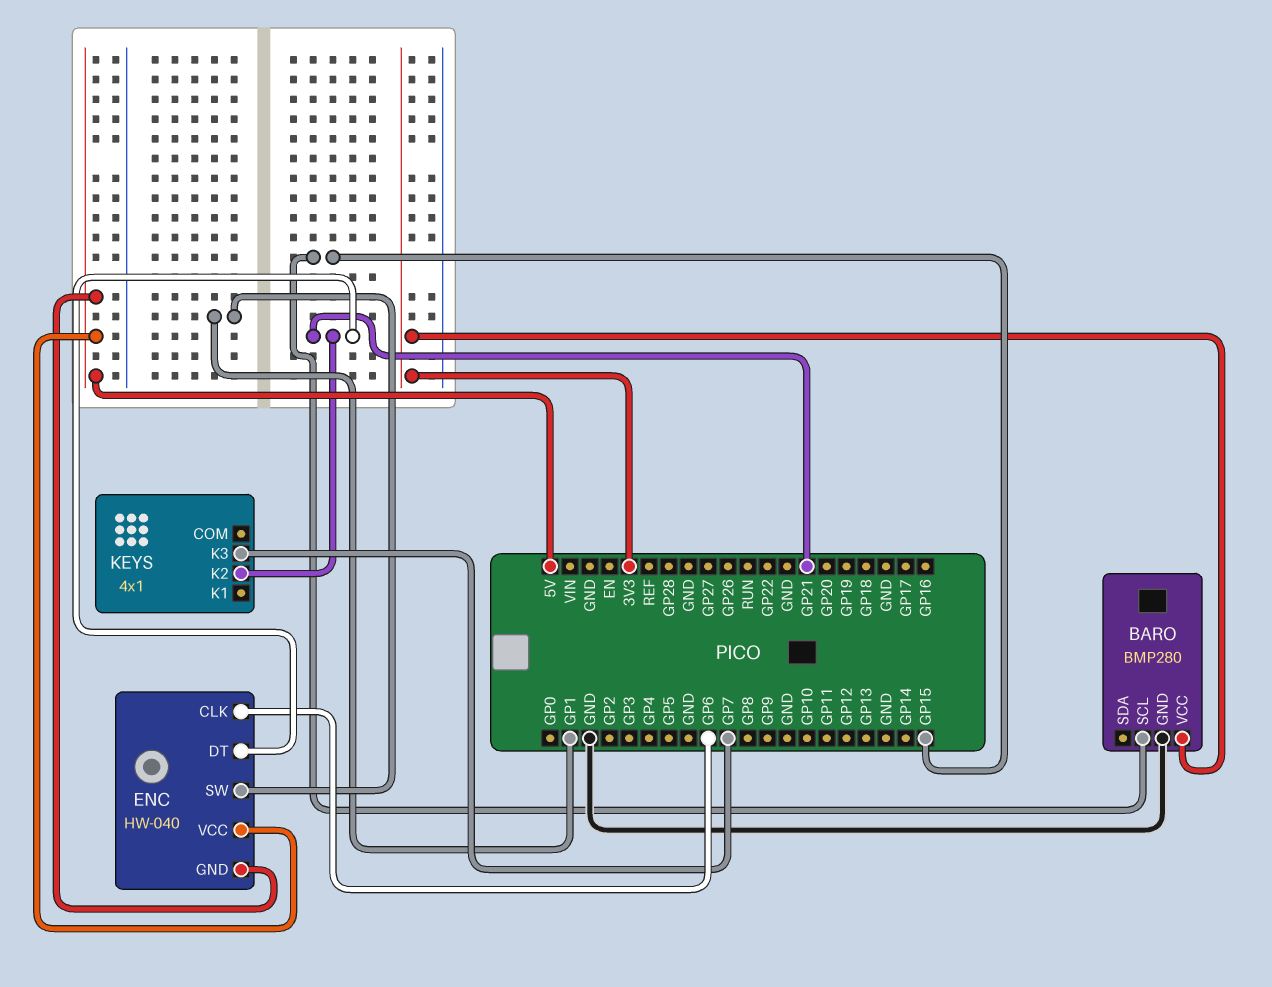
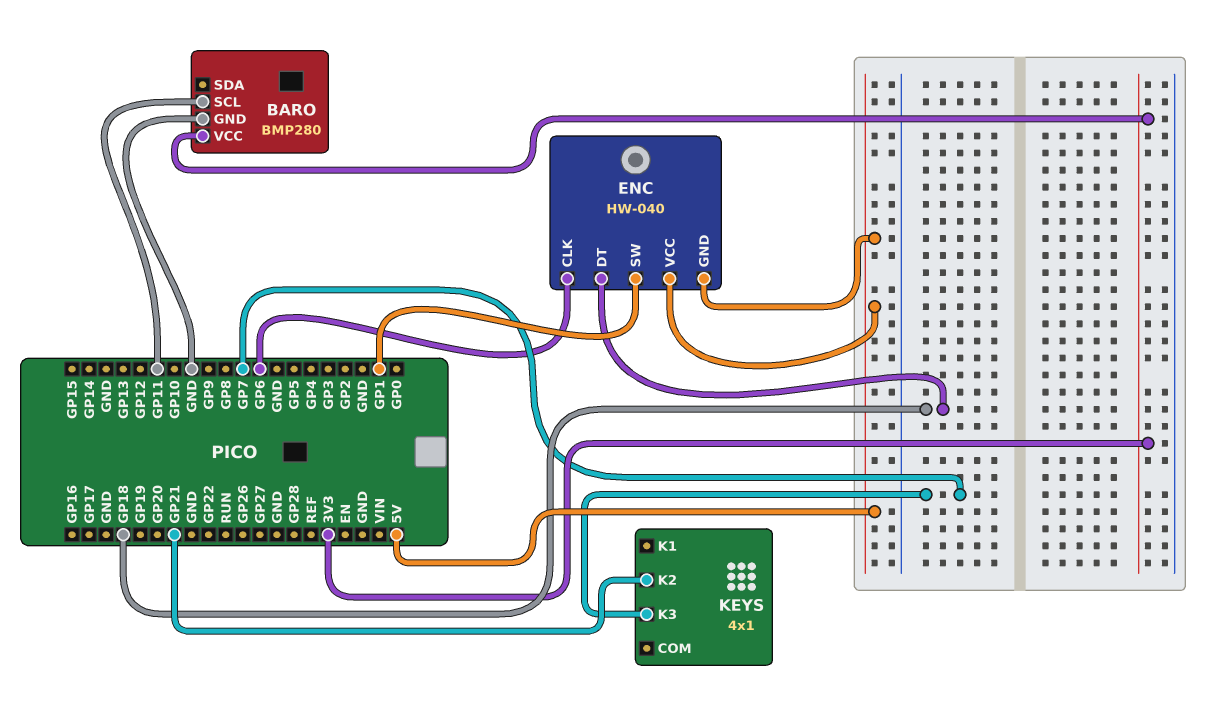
BARO pin SCL: GP15 -> GP11
ENC pin DT: GP21 -> GP18

